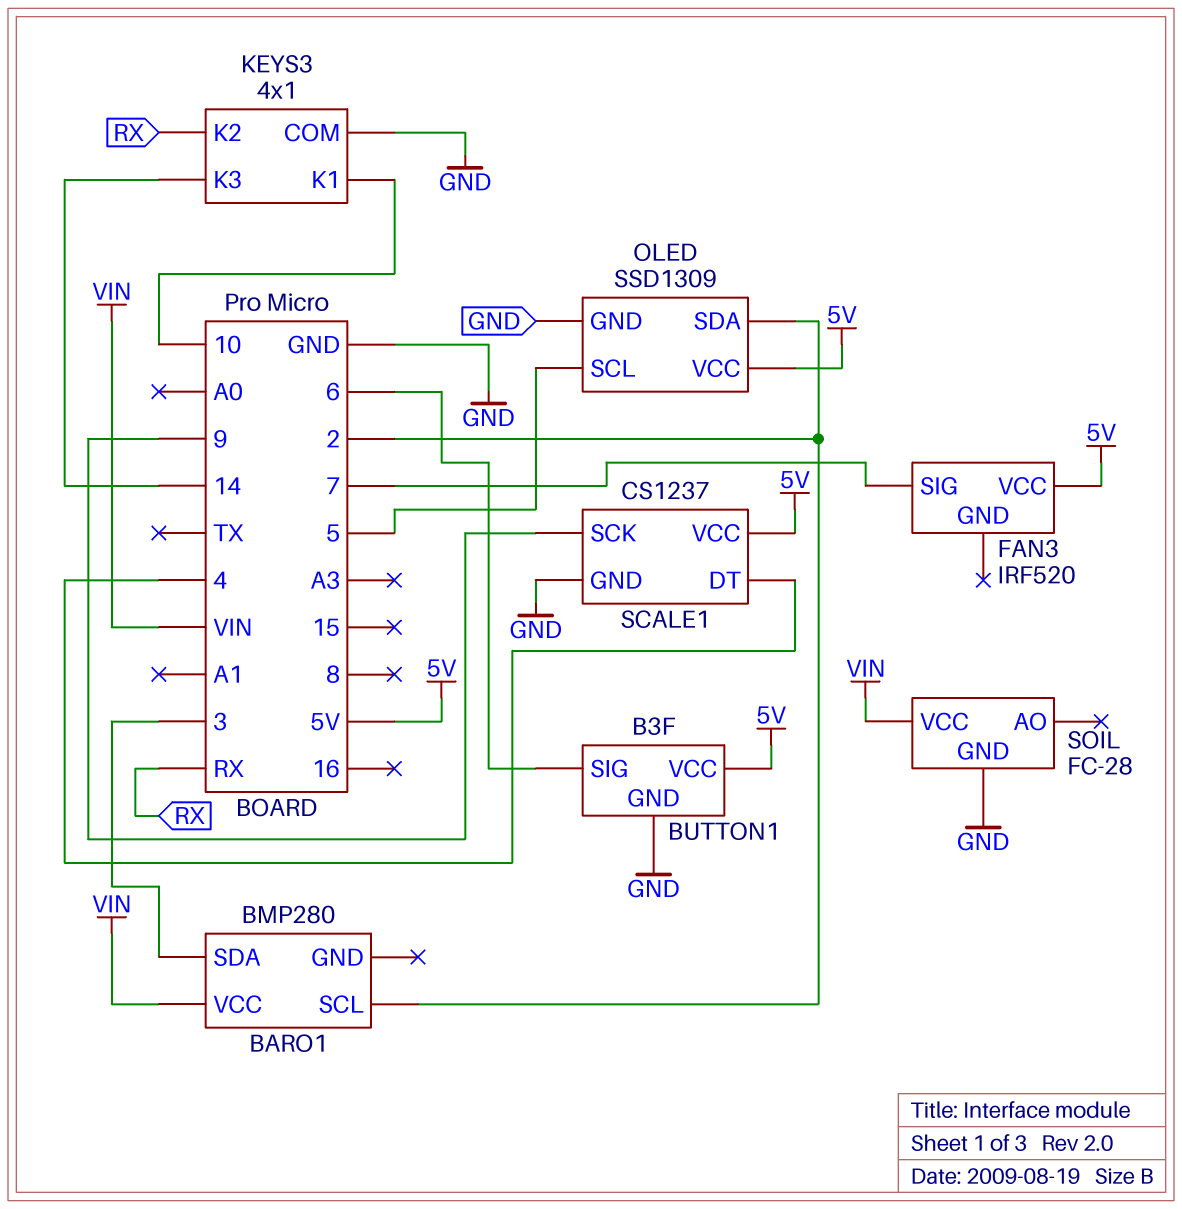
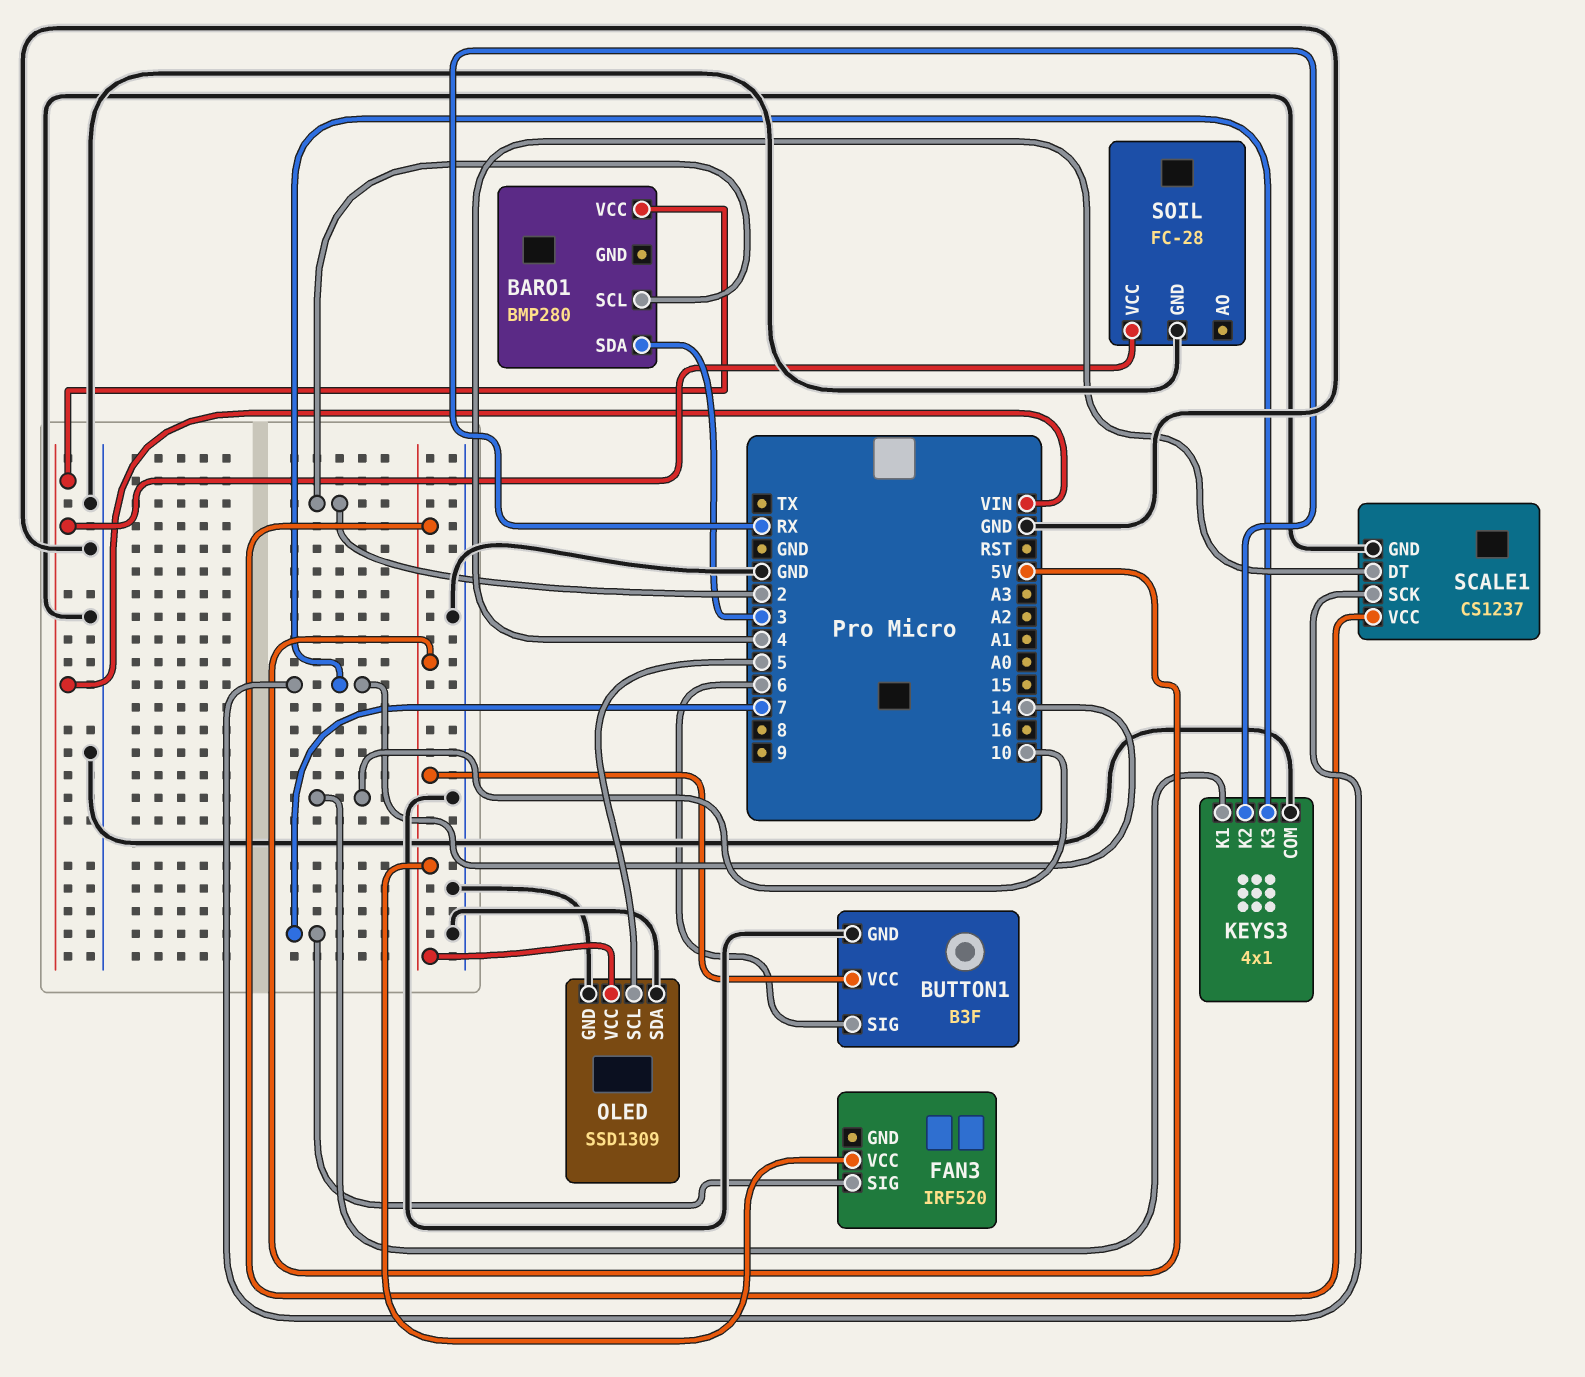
OLED pin SDA: 2 -> GND
SCALE1 pin SCK: 9 -> 14

